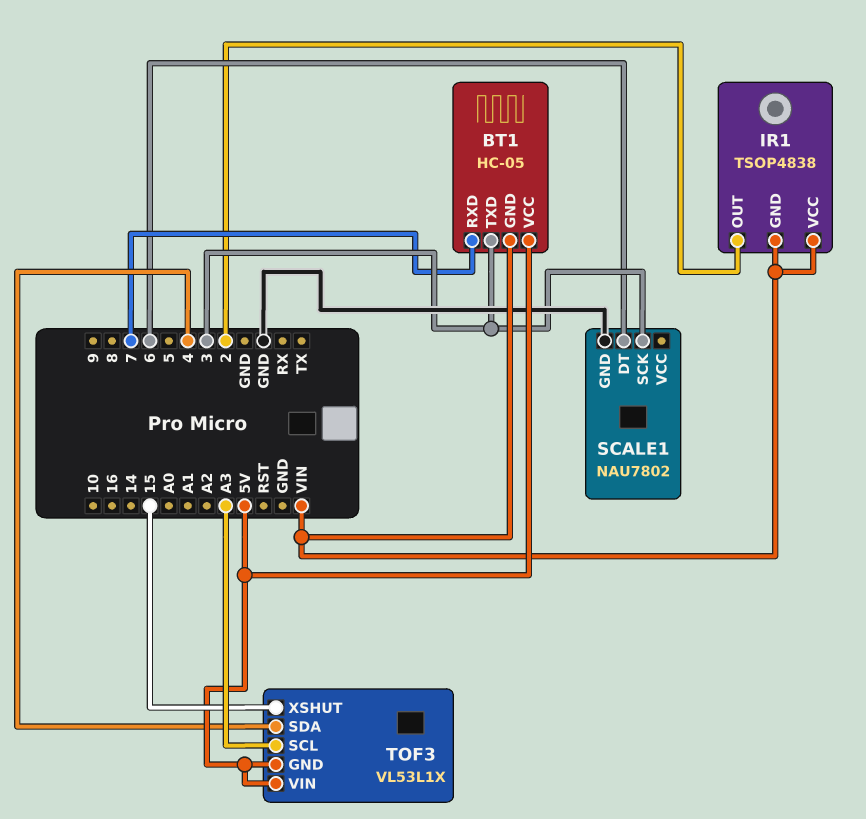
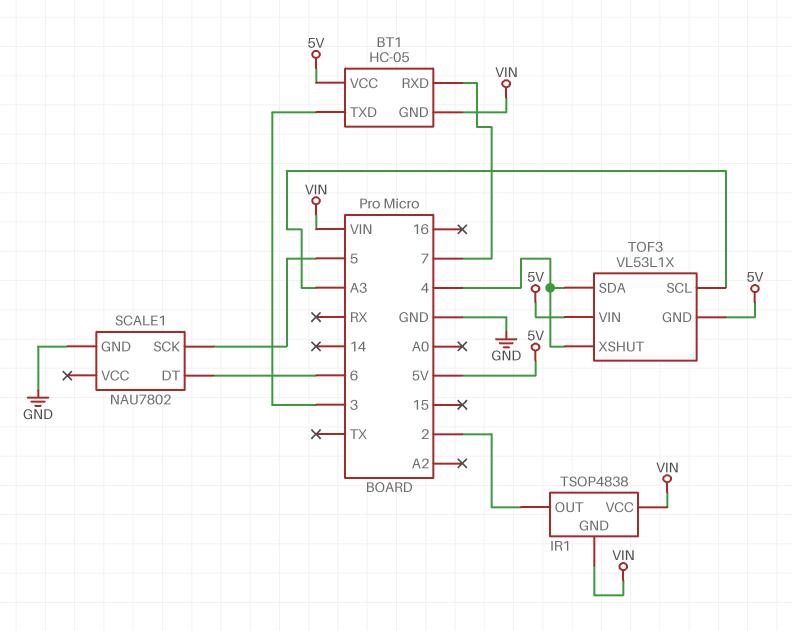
SCALE1 pin SCK: 3 -> 5
TOF3 pin XSHUT: 15 -> 4

